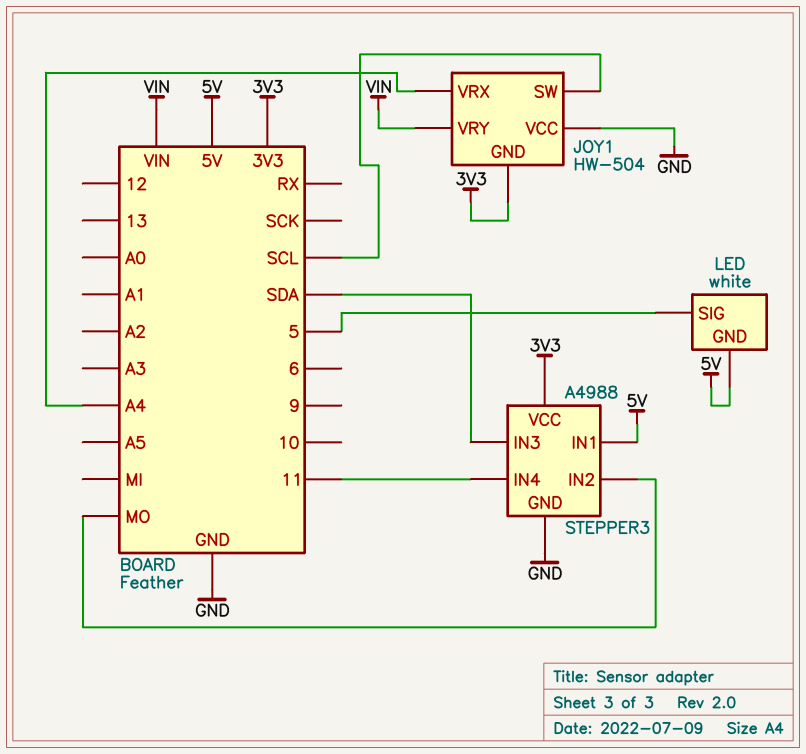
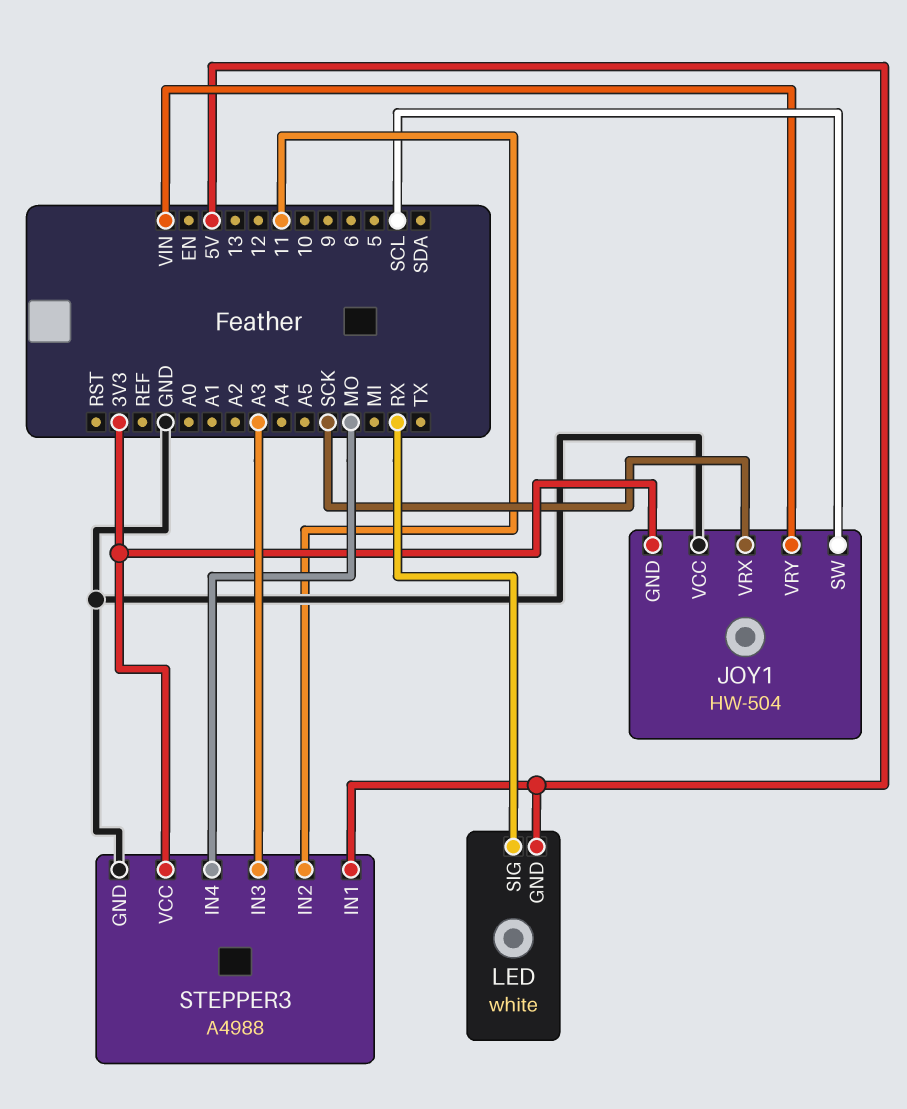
JOY1 pin VRX: A4 -> SCK
LED pin SIG: 5 -> RX
STEPPER3 pin IN2: MO -> 11
STEPPER3 pin IN3: SDA -> A3
STEPPER3 pin IN4: 11 -> MO

